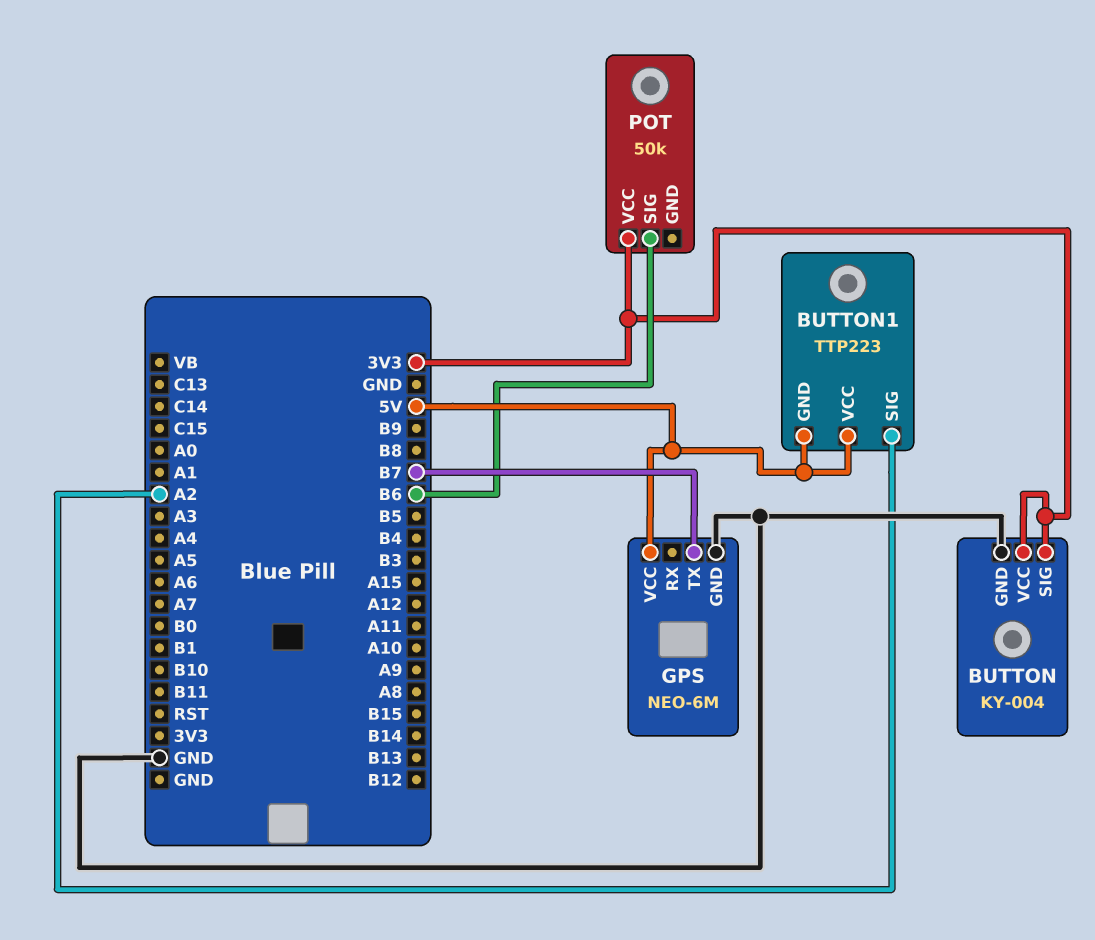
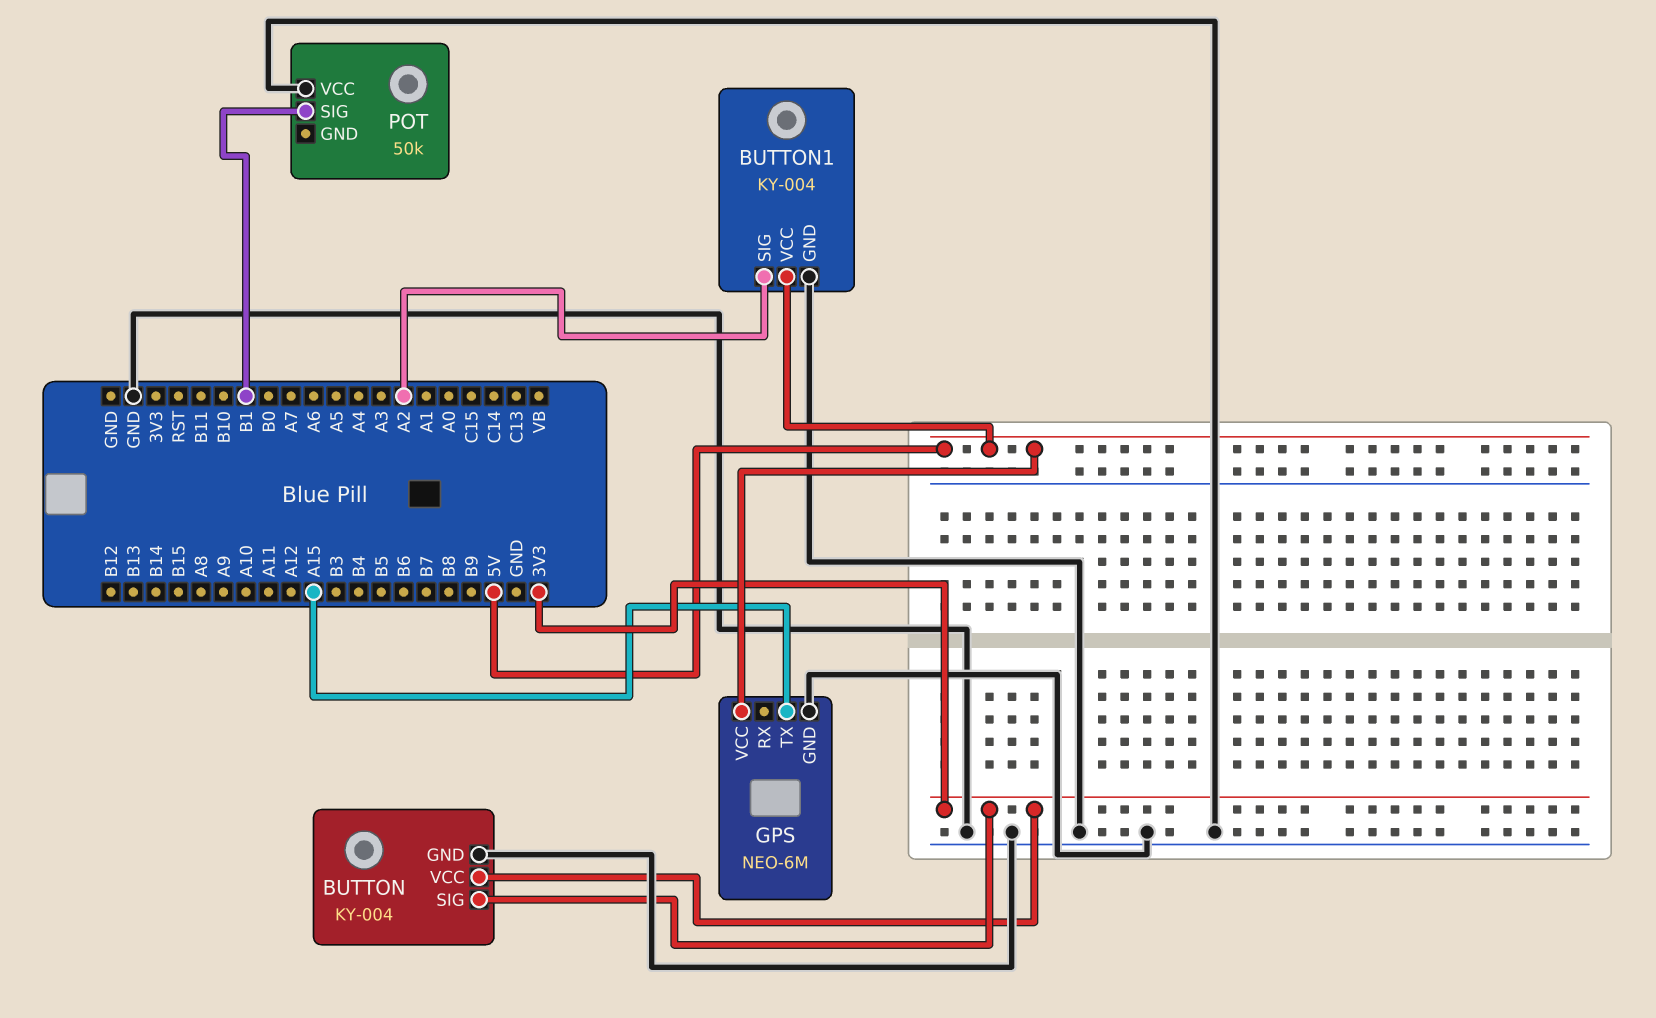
BUTTON1: TTP223 -> KY-004
BUTTON1 pin GND: 5V -> GND
GPS pin TX: B7 -> A15
POT pin SIG: B6 -> B1
POT pin VCC: 3V3 -> GND

